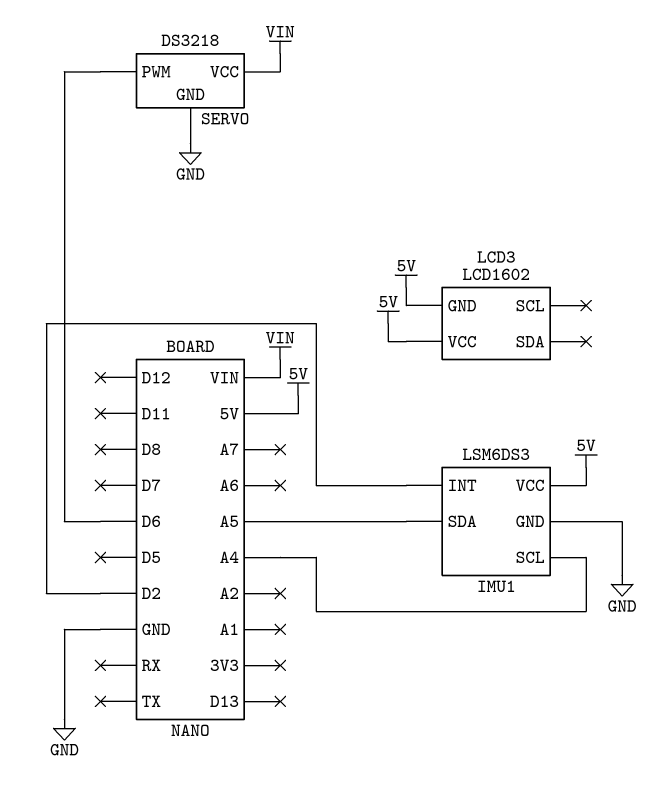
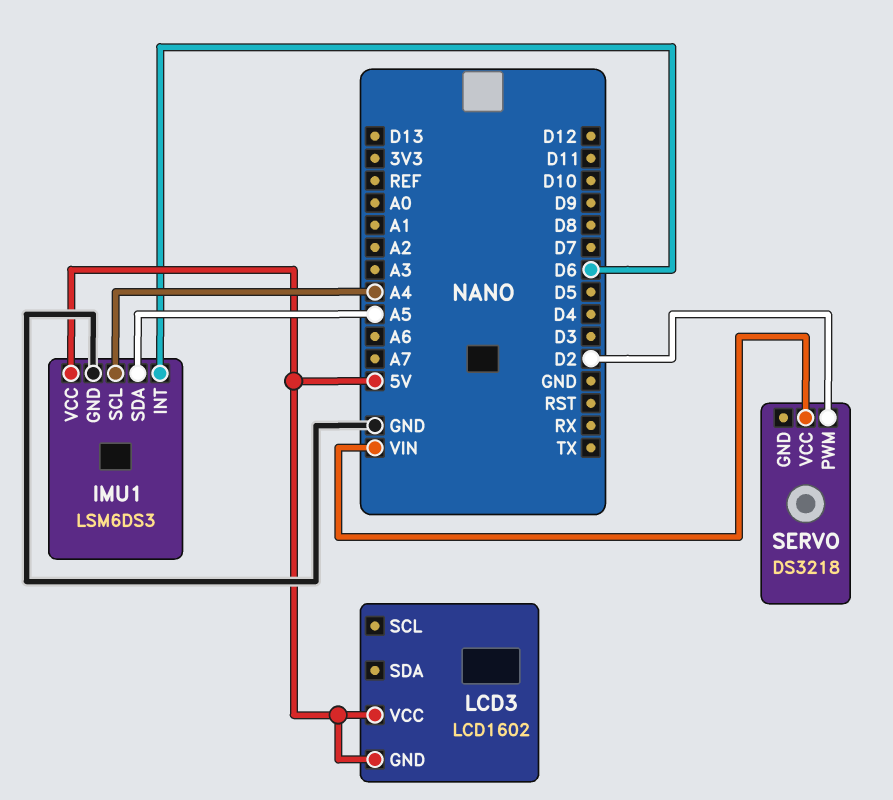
IMU1 pin INT: D2 -> D6
SERVO pin GND: GND -> none
SERVO pin PWM: D6 -> D2

